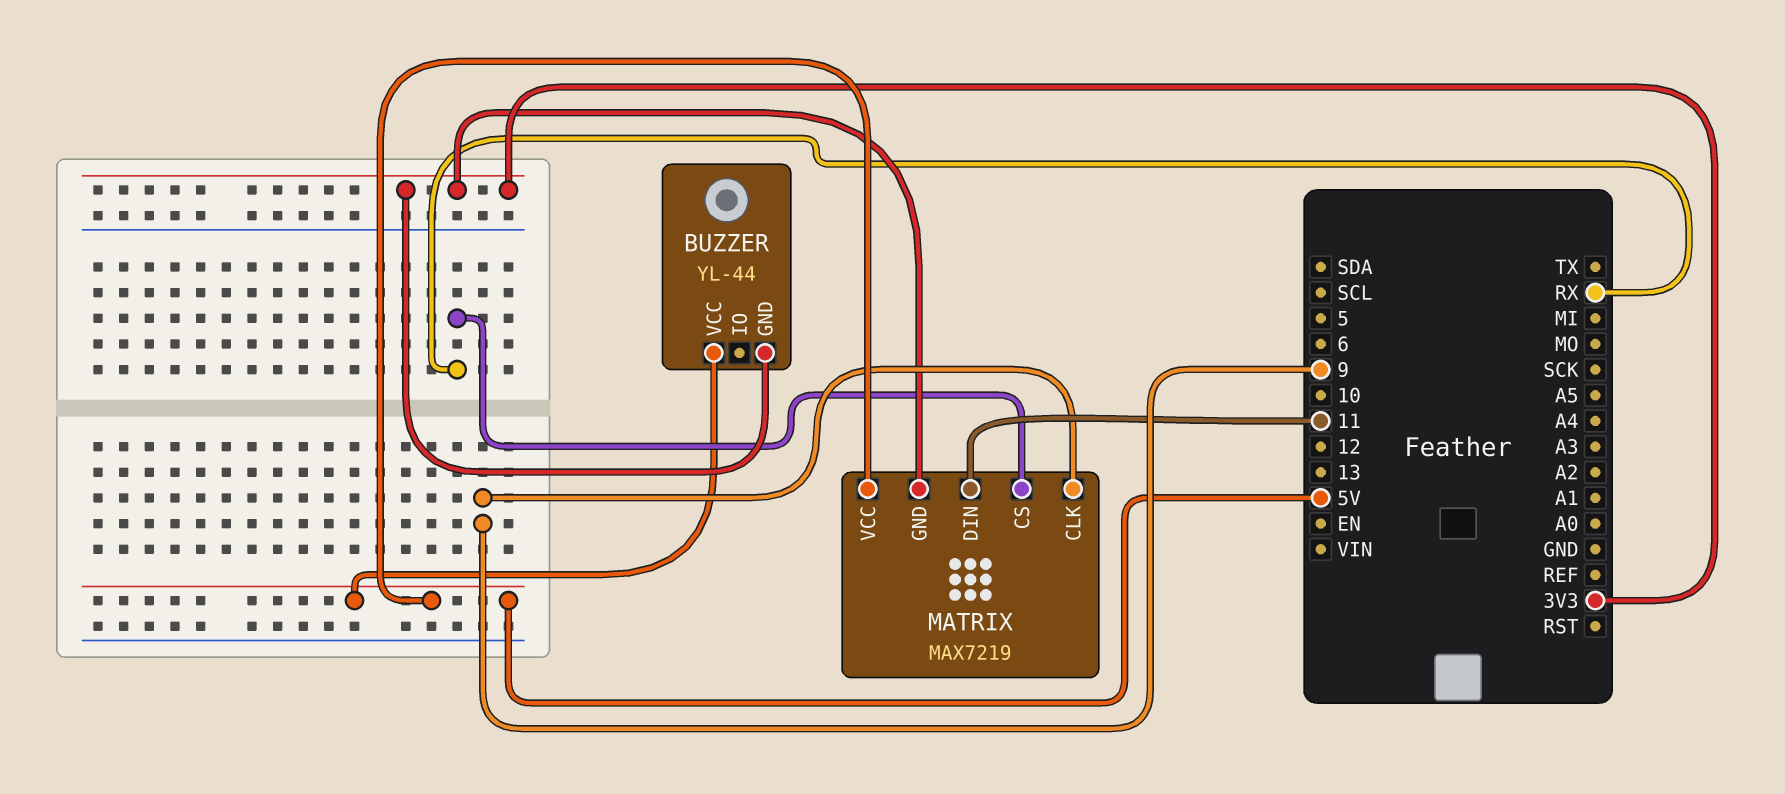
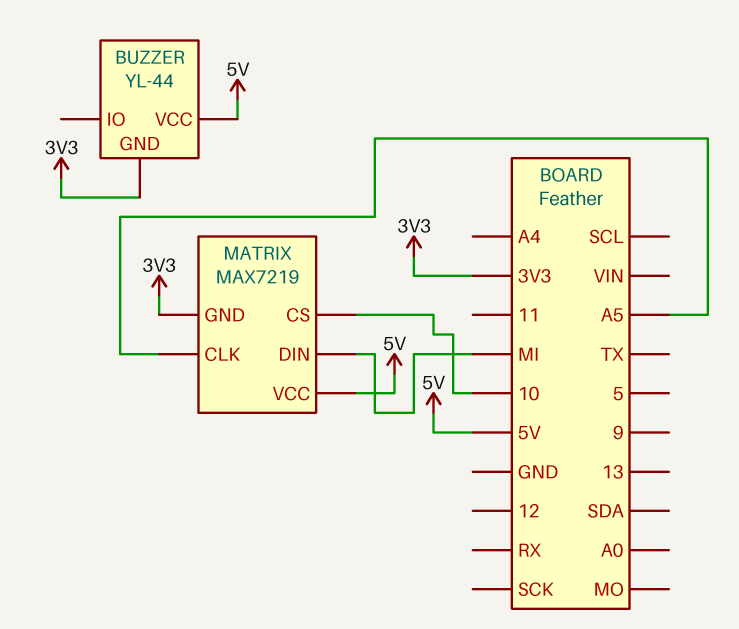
MATRIX pin CLK: 9 -> A5
MATRIX pin CS: RX -> 10
MATRIX pin DIN: 11 -> MI

